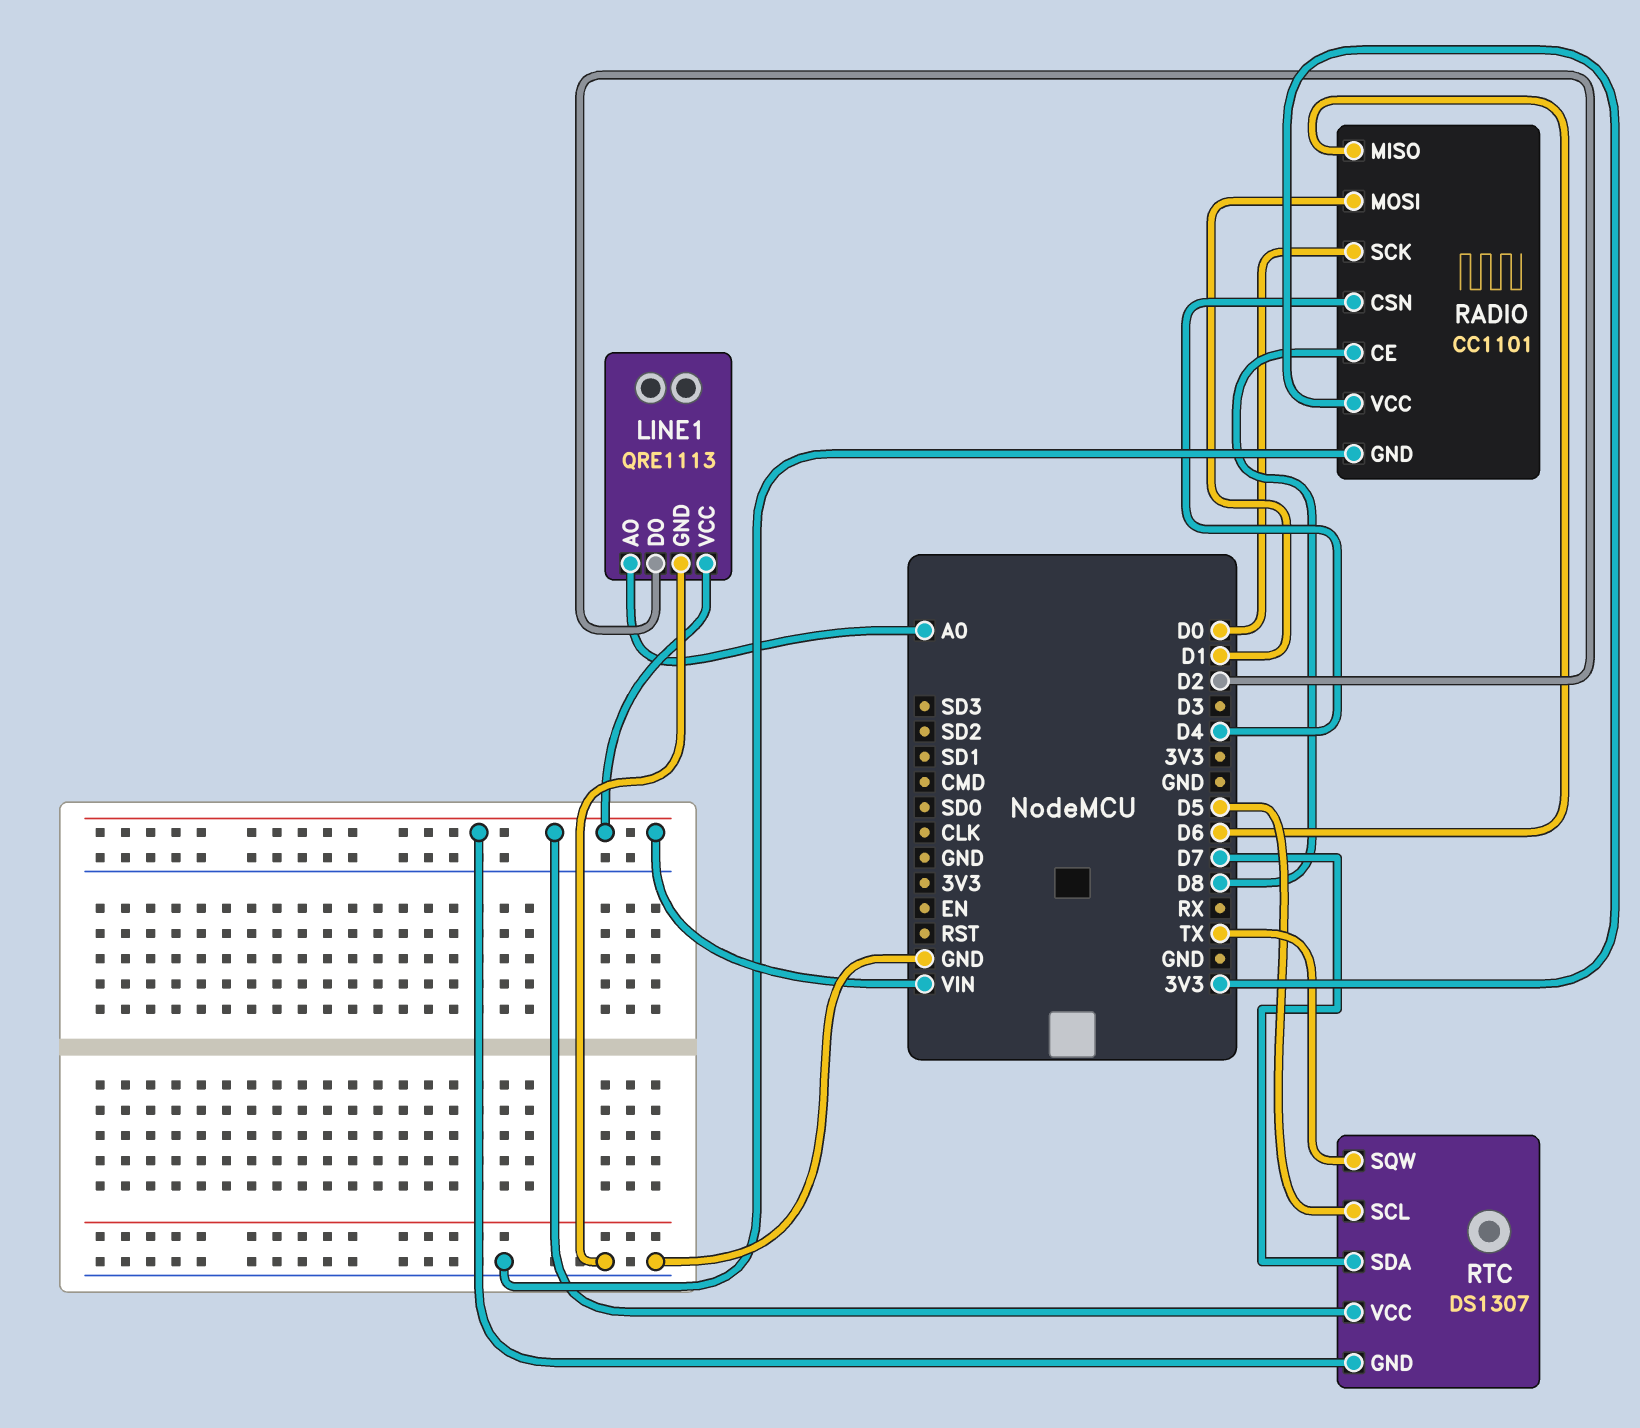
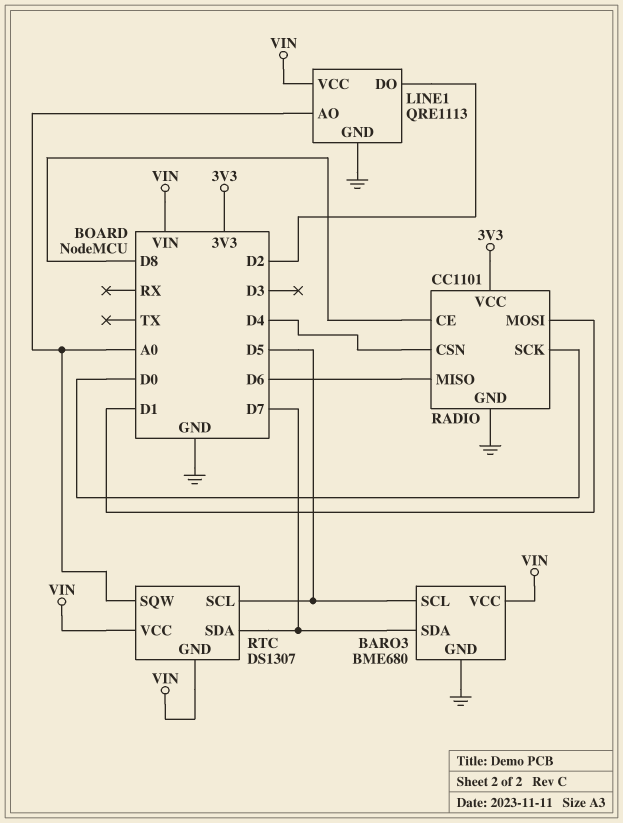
BARO3: none -> BME680
BARO3 pin GND: none -> GND
BARO3 pin SCL: none -> D5
BARO3 pin SDA: none -> D7
BARO3 pin VCC: none -> VIN
RTC pin SQW: TX -> A0

